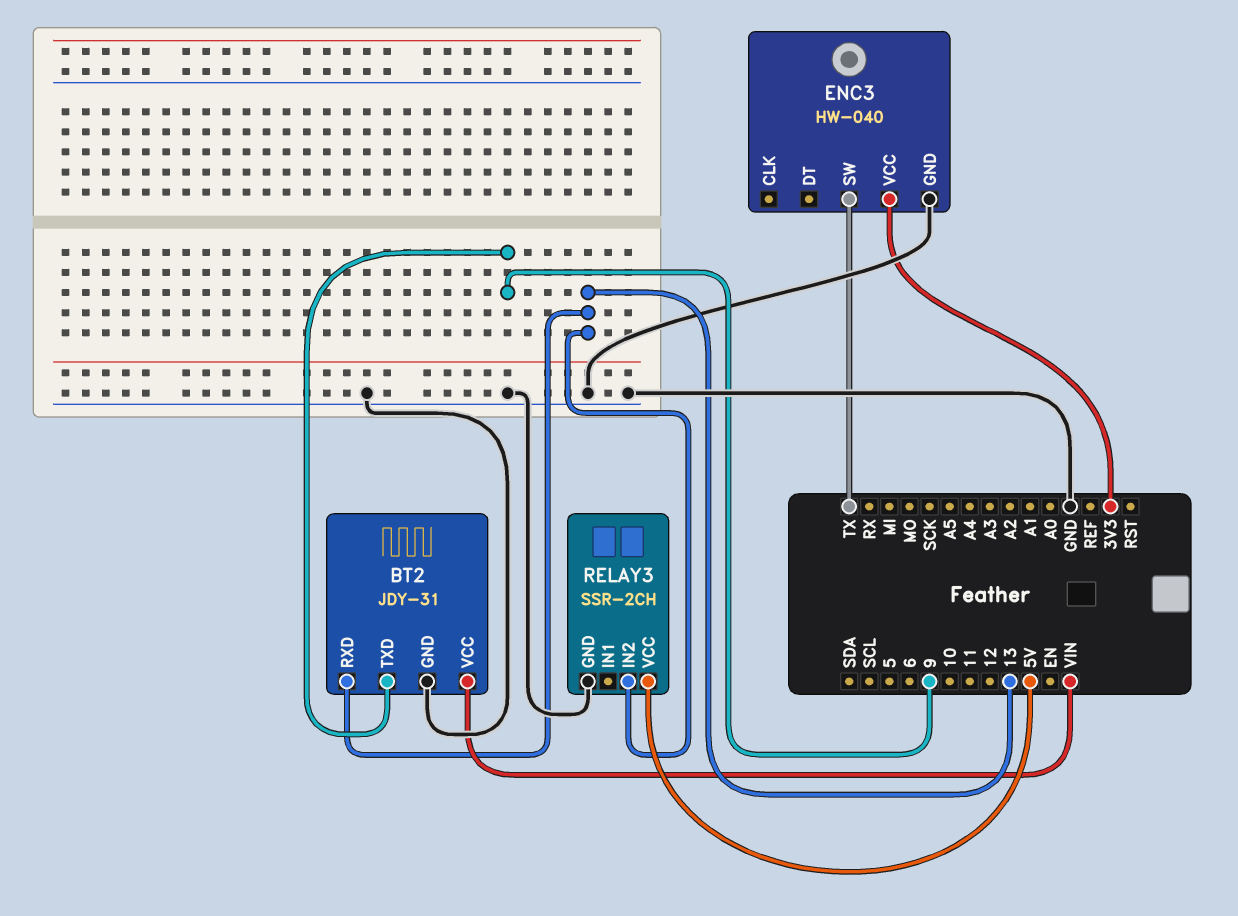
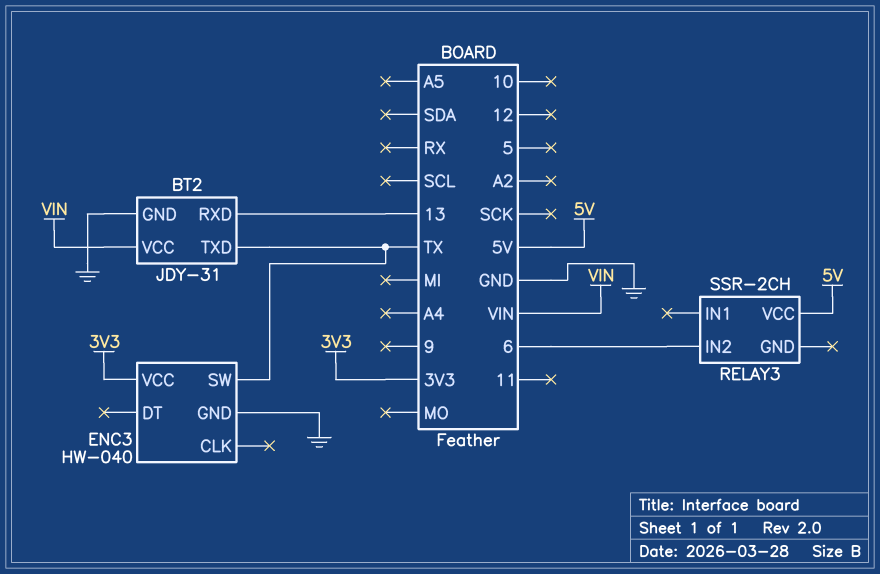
BT2 pin TXD: 9 -> TX
RELAY3 pin GND: GND -> none
RELAY3 pin IN2: 13 -> 6

